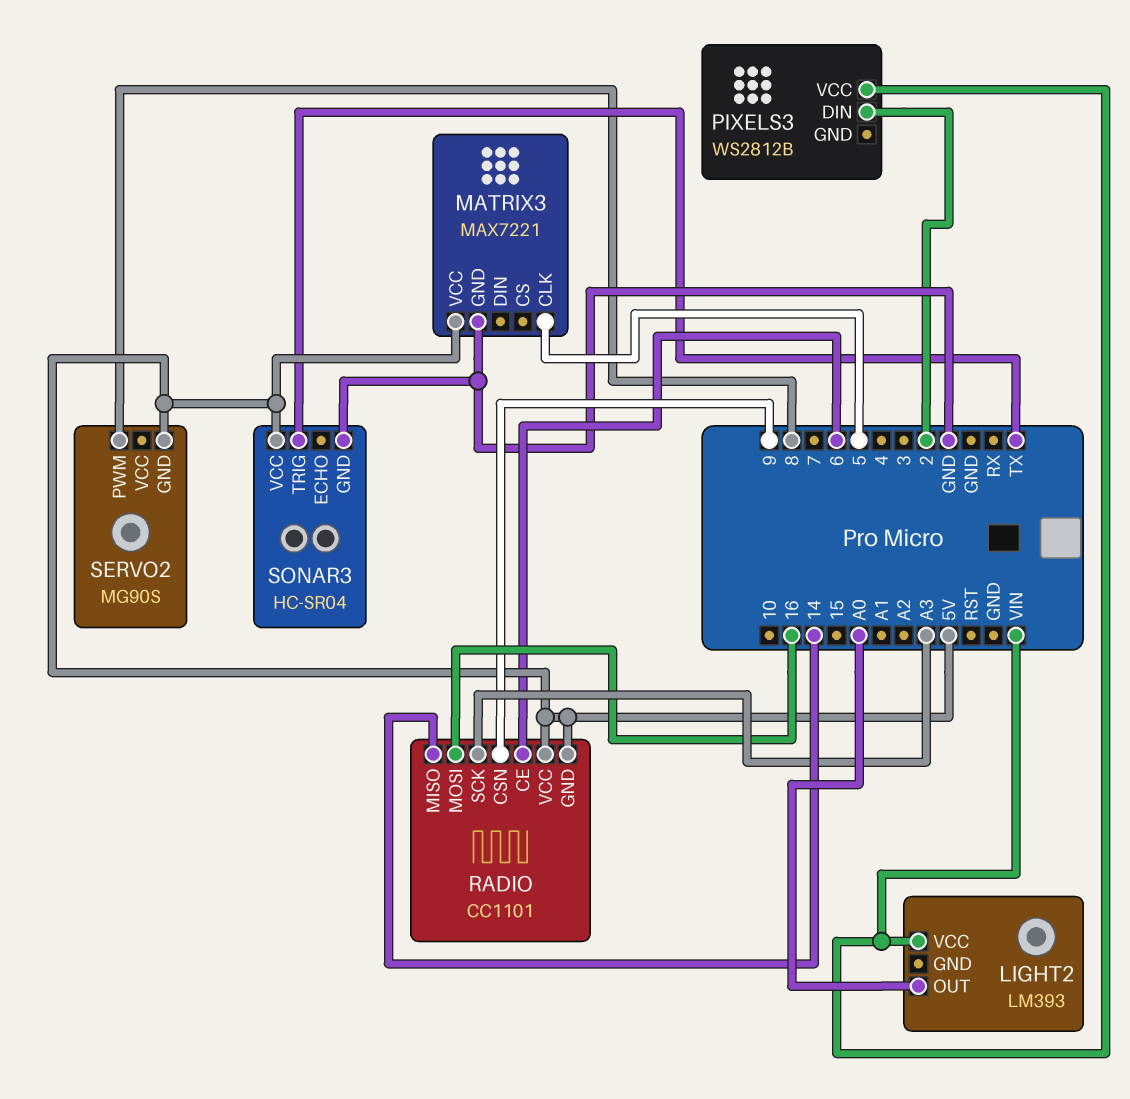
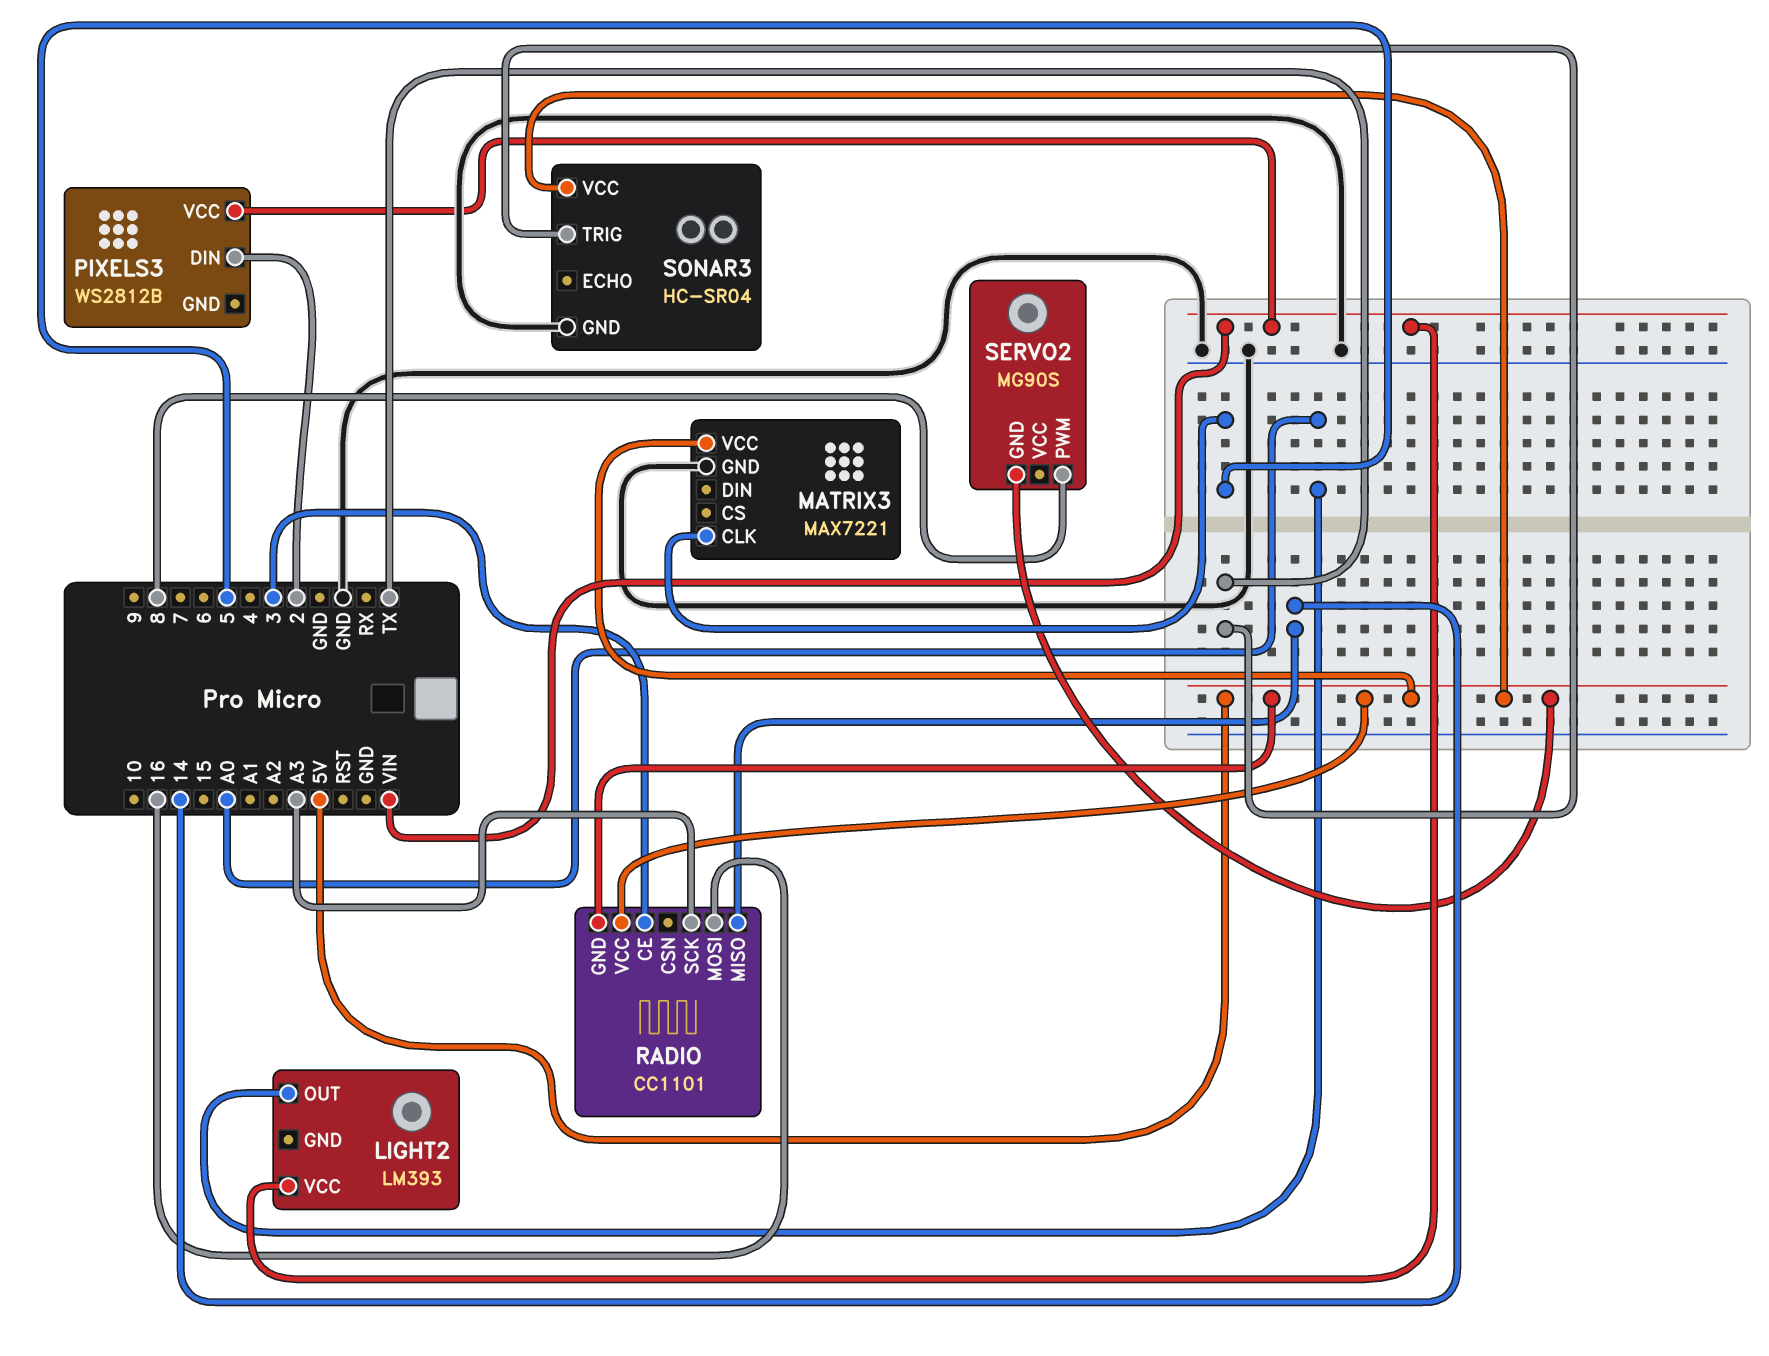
RADIO pin CE: 6 -> 3
RADIO pin CSN: 9 -> none

